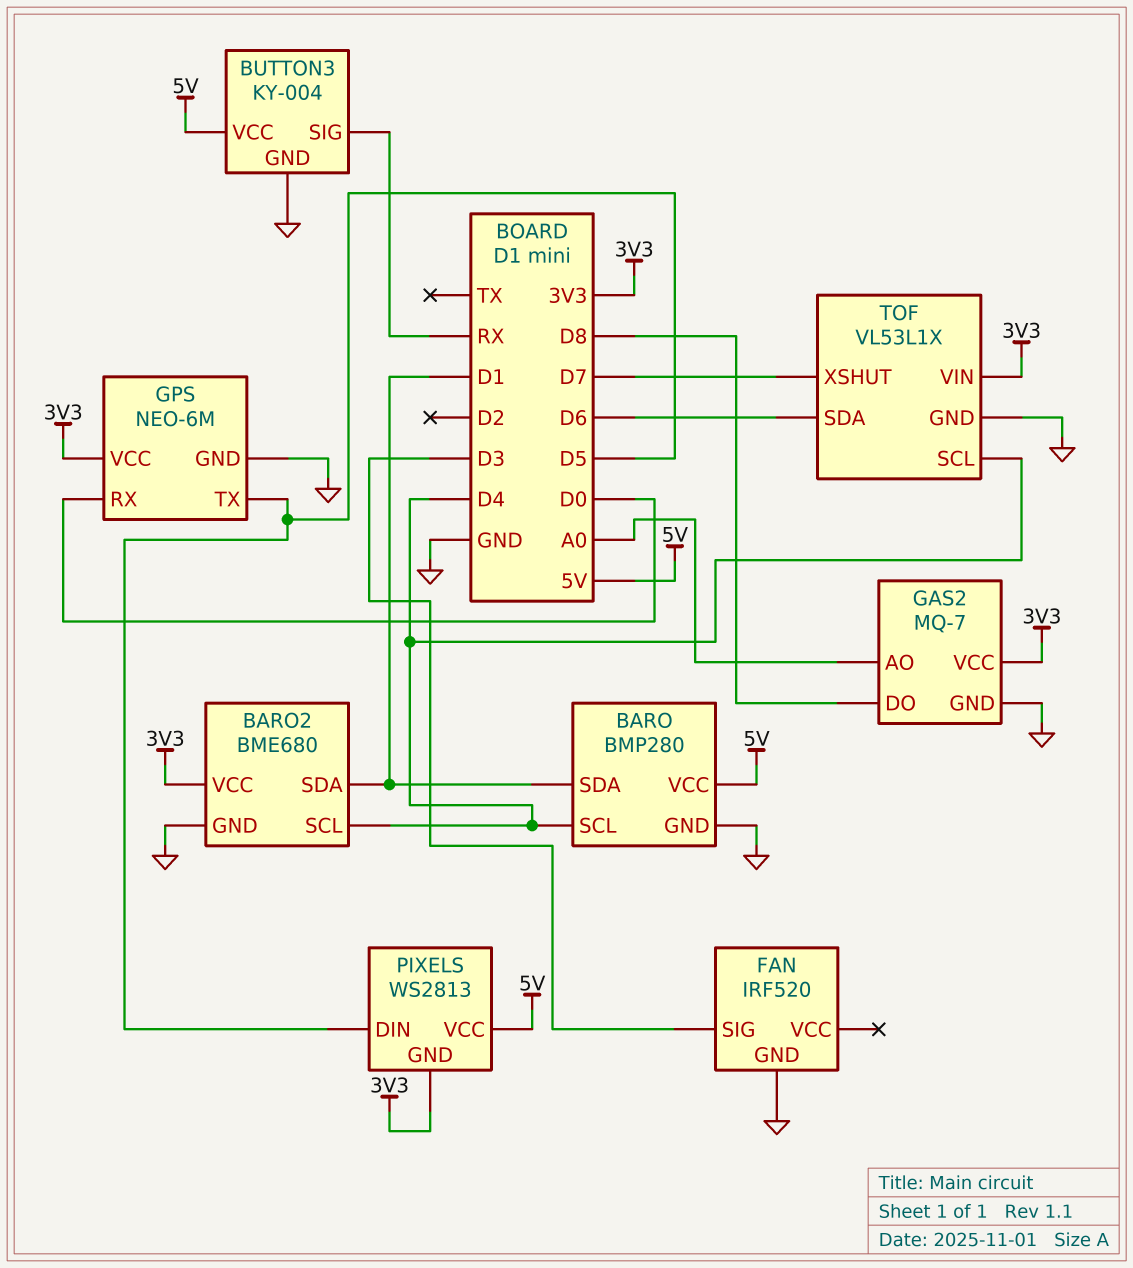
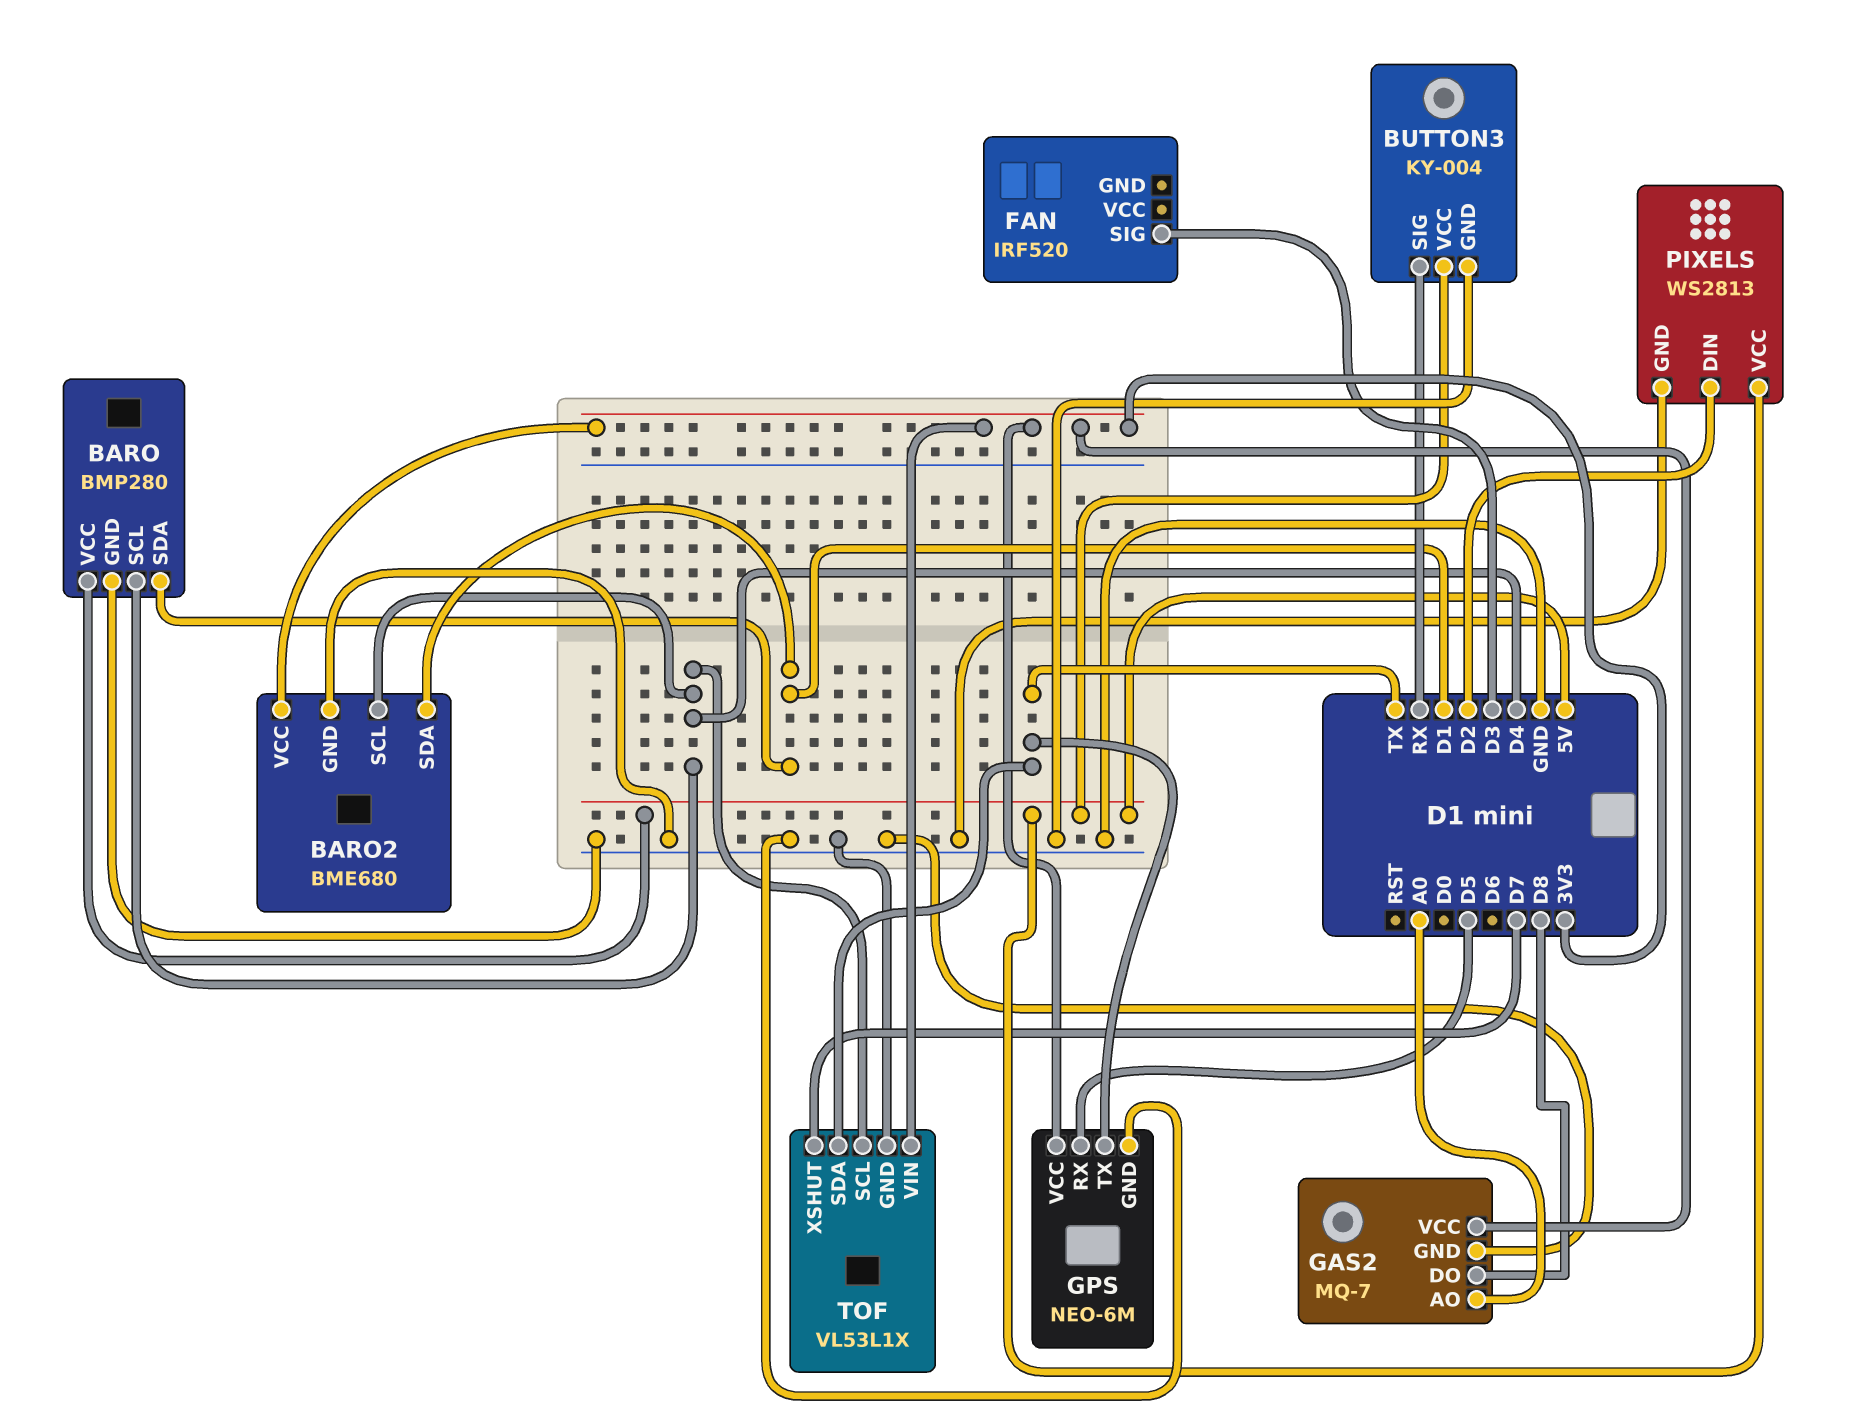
FAN pin GND: GND -> none
GPS pin RX: D0 -> D5
GPS pin TX: D5 -> TX
PIXELS pin DIN: D5 -> D2
PIXELS pin GND: 3V3 -> GND
TOF pin SDA: D6 -> TX

